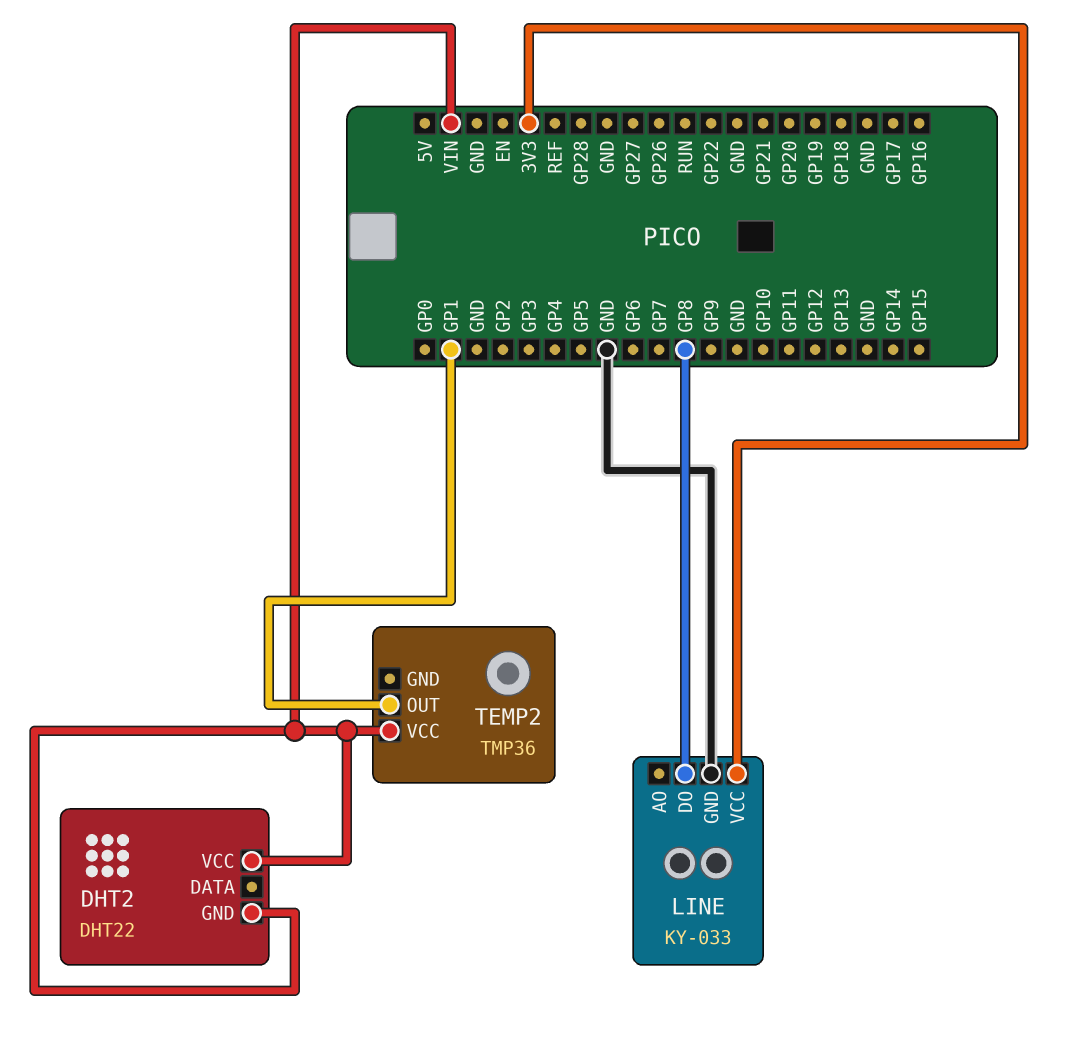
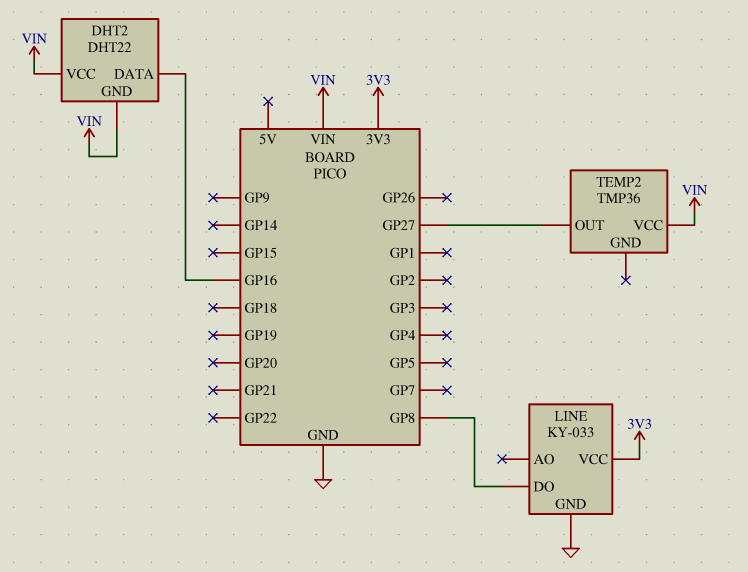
DHT2 pin DATA: none -> GP16
TEMP2 pin OUT: GP1 -> GP27

